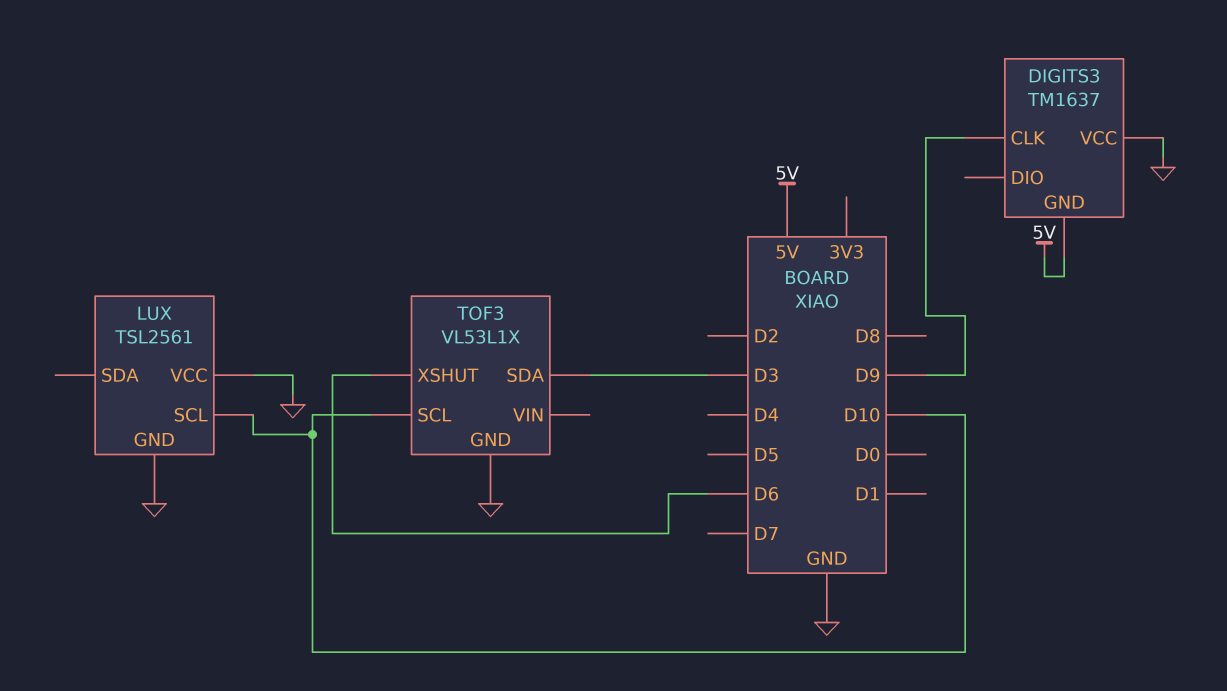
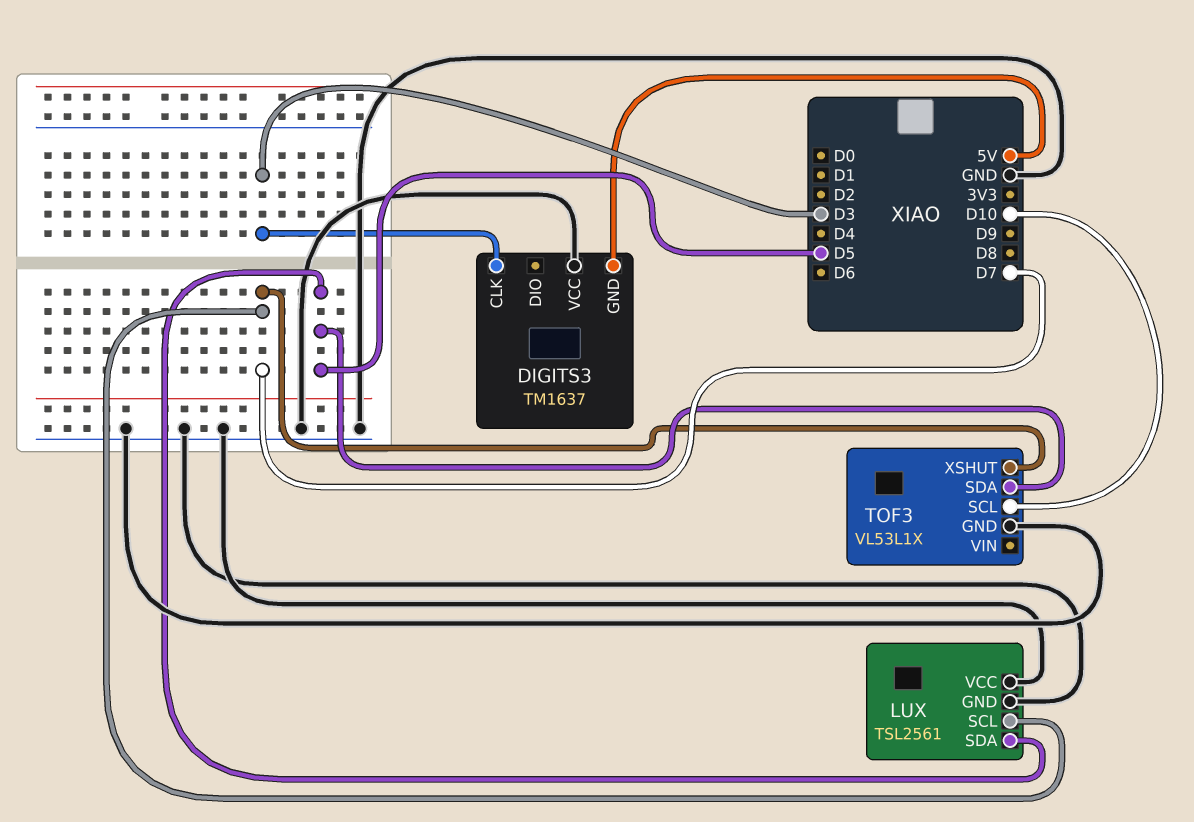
DIGITS3 pin CLK: D9 -> D3
LUX pin SCL: D10 -> D7
LUX pin SDA: none -> D5
TOF3 pin SDA: D3 -> D5
TOF3 pin XSHUT: D6 -> D7

